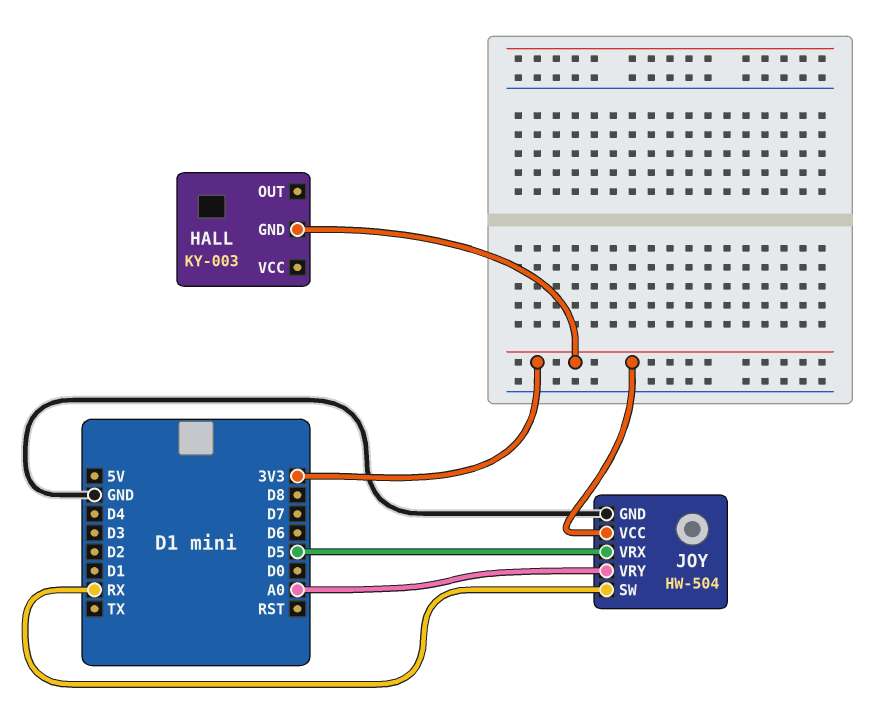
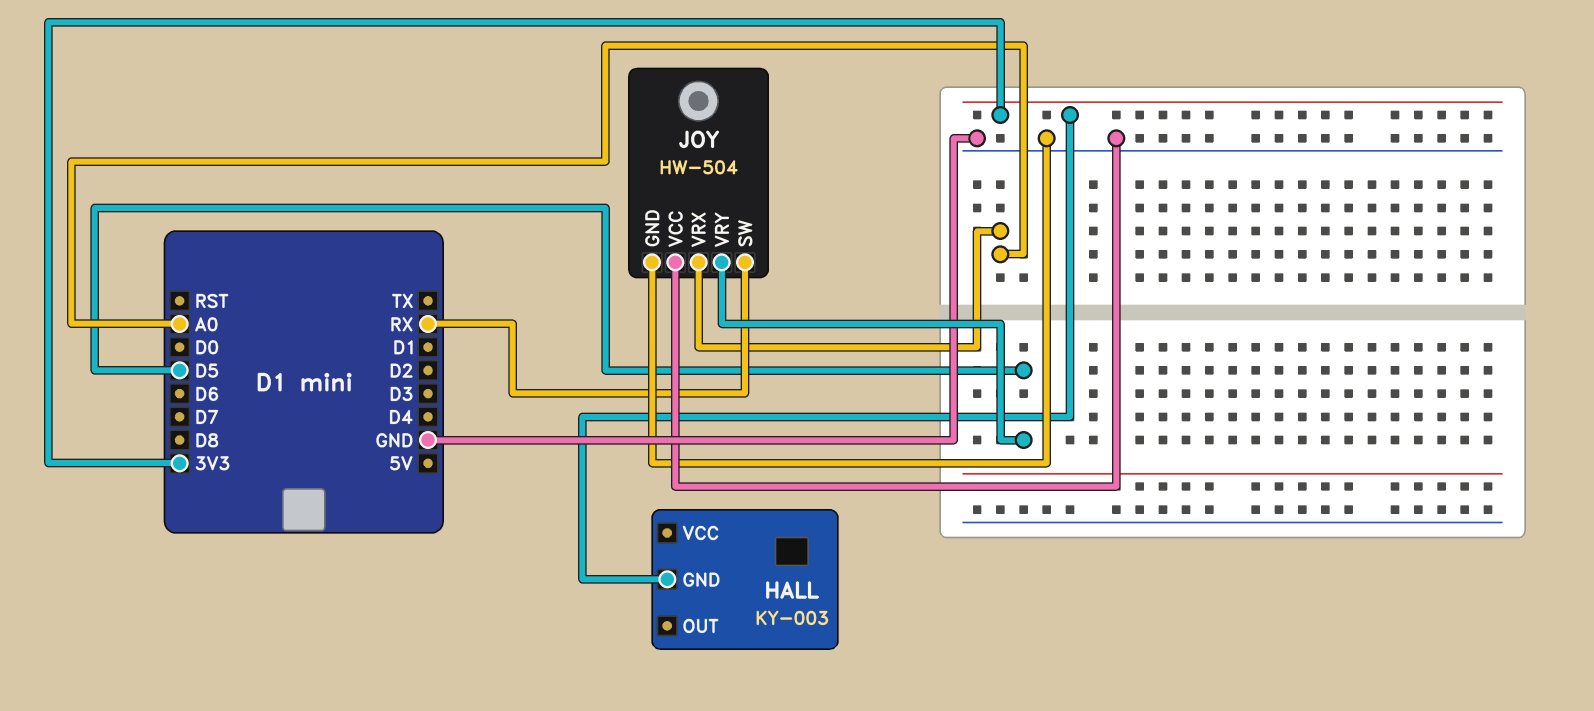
JOY pin VCC: 3V3 -> GND
JOY pin VRX: D5 -> A0
JOY pin VRY: A0 -> D5

